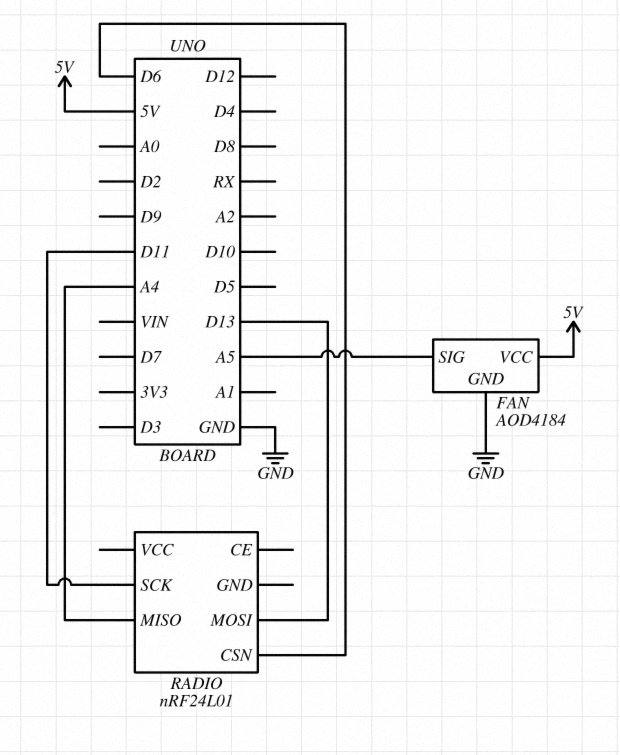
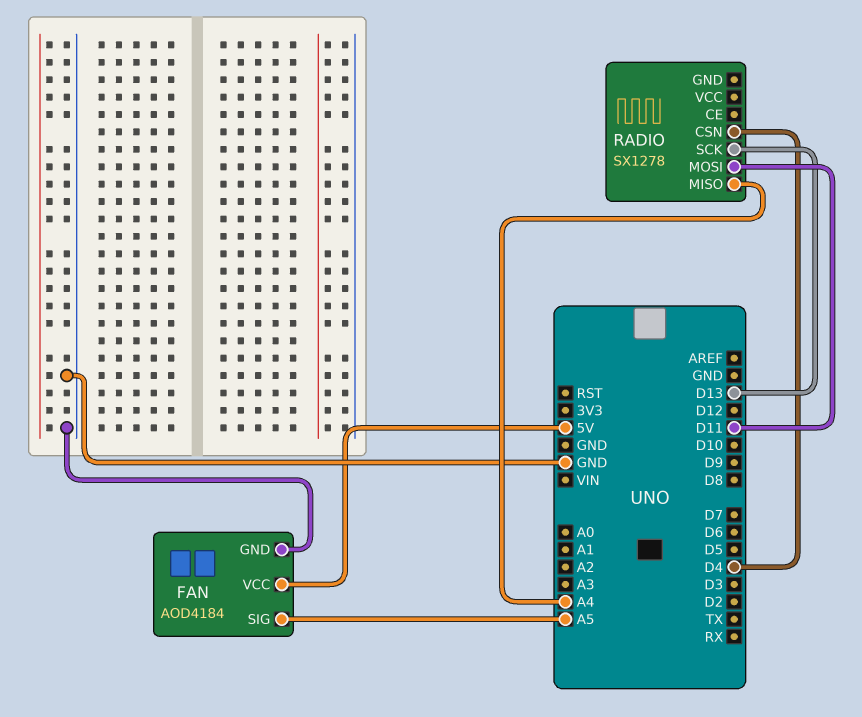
RADIO: nRF24L01 -> SX1278
RADIO pin CSN: D6 -> D4
RADIO pin MOSI: D13 -> D11
RADIO pin SCK: D11 -> D13

